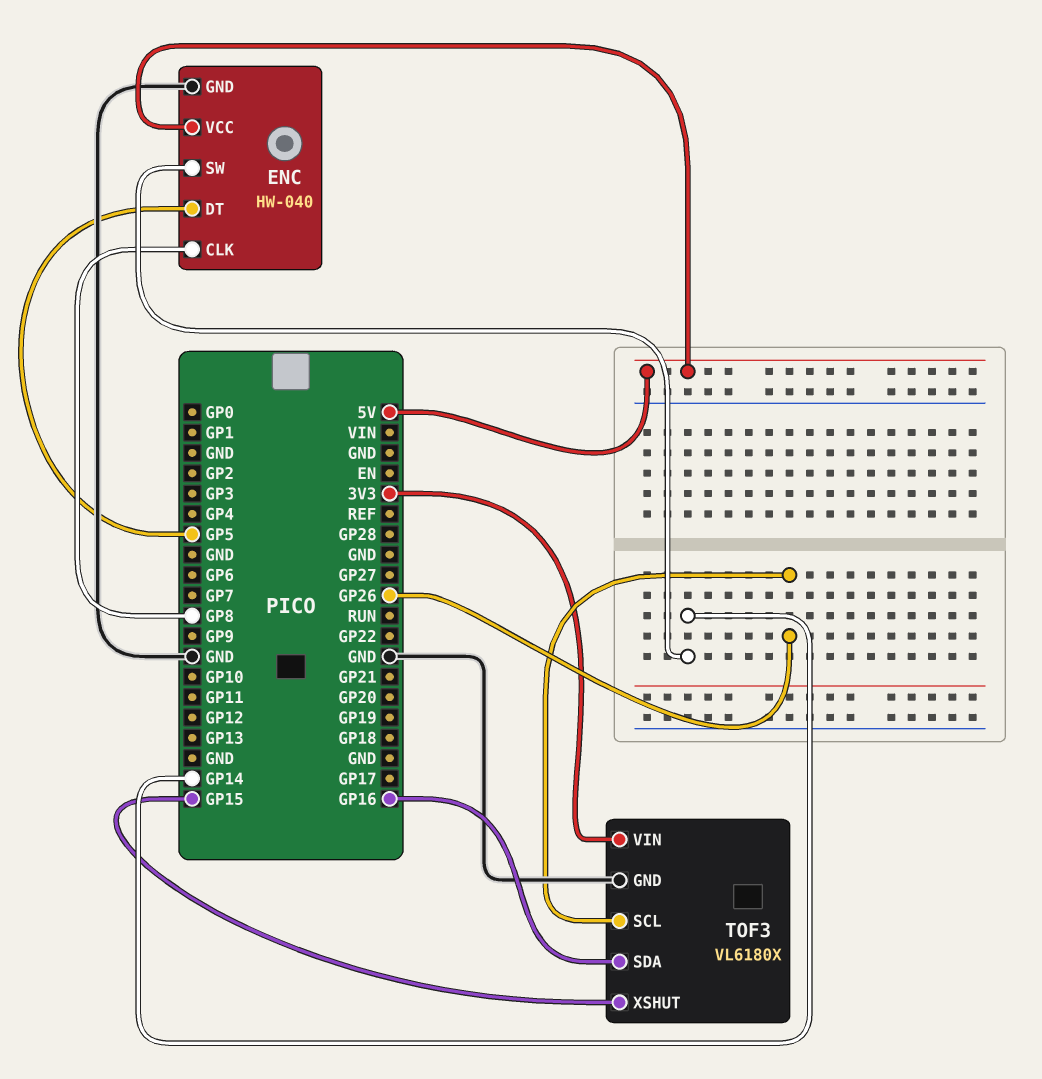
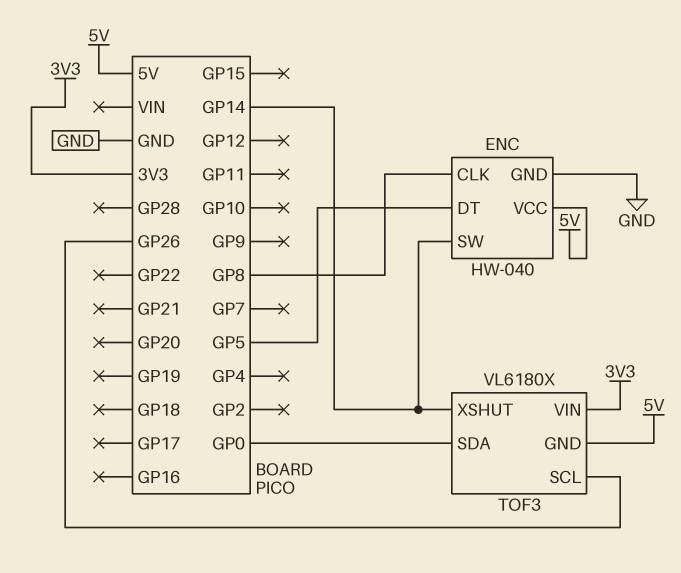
TOF3 pin GND: GND -> 5V
TOF3 pin SDA: GP16 -> GP0
TOF3 pin XSHUT: GP15 -> GP14

